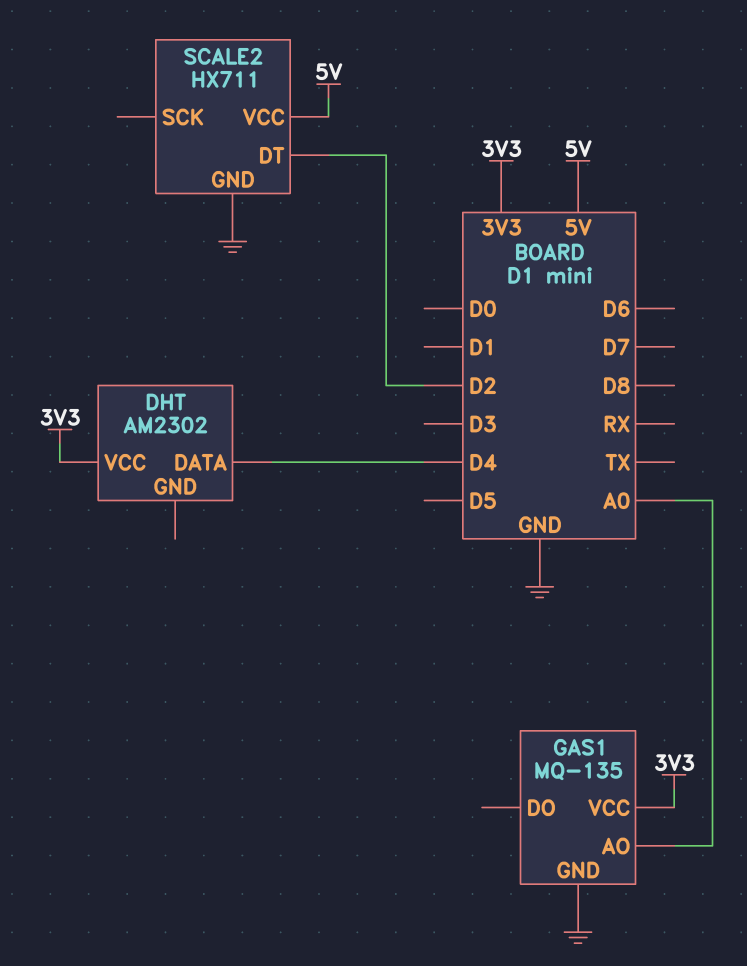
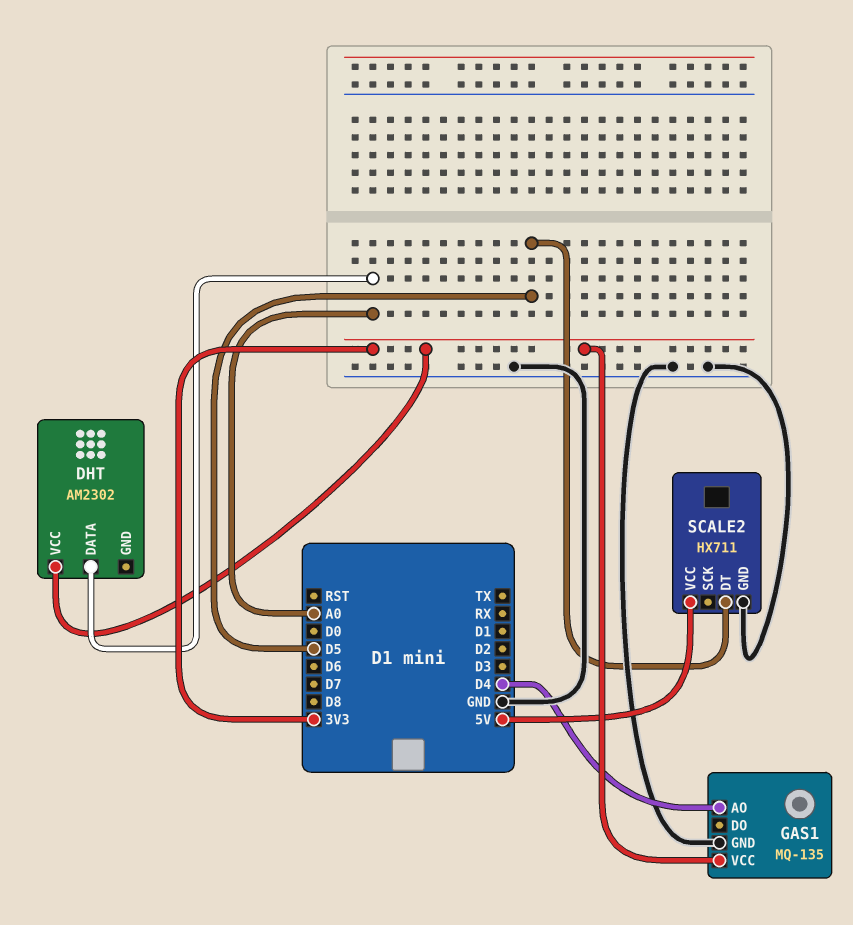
DHT pin DATA: D4 -> A0
GAS1 pin AO: A0 -> D4
SCALE2 pin DT: D2 -> D5

